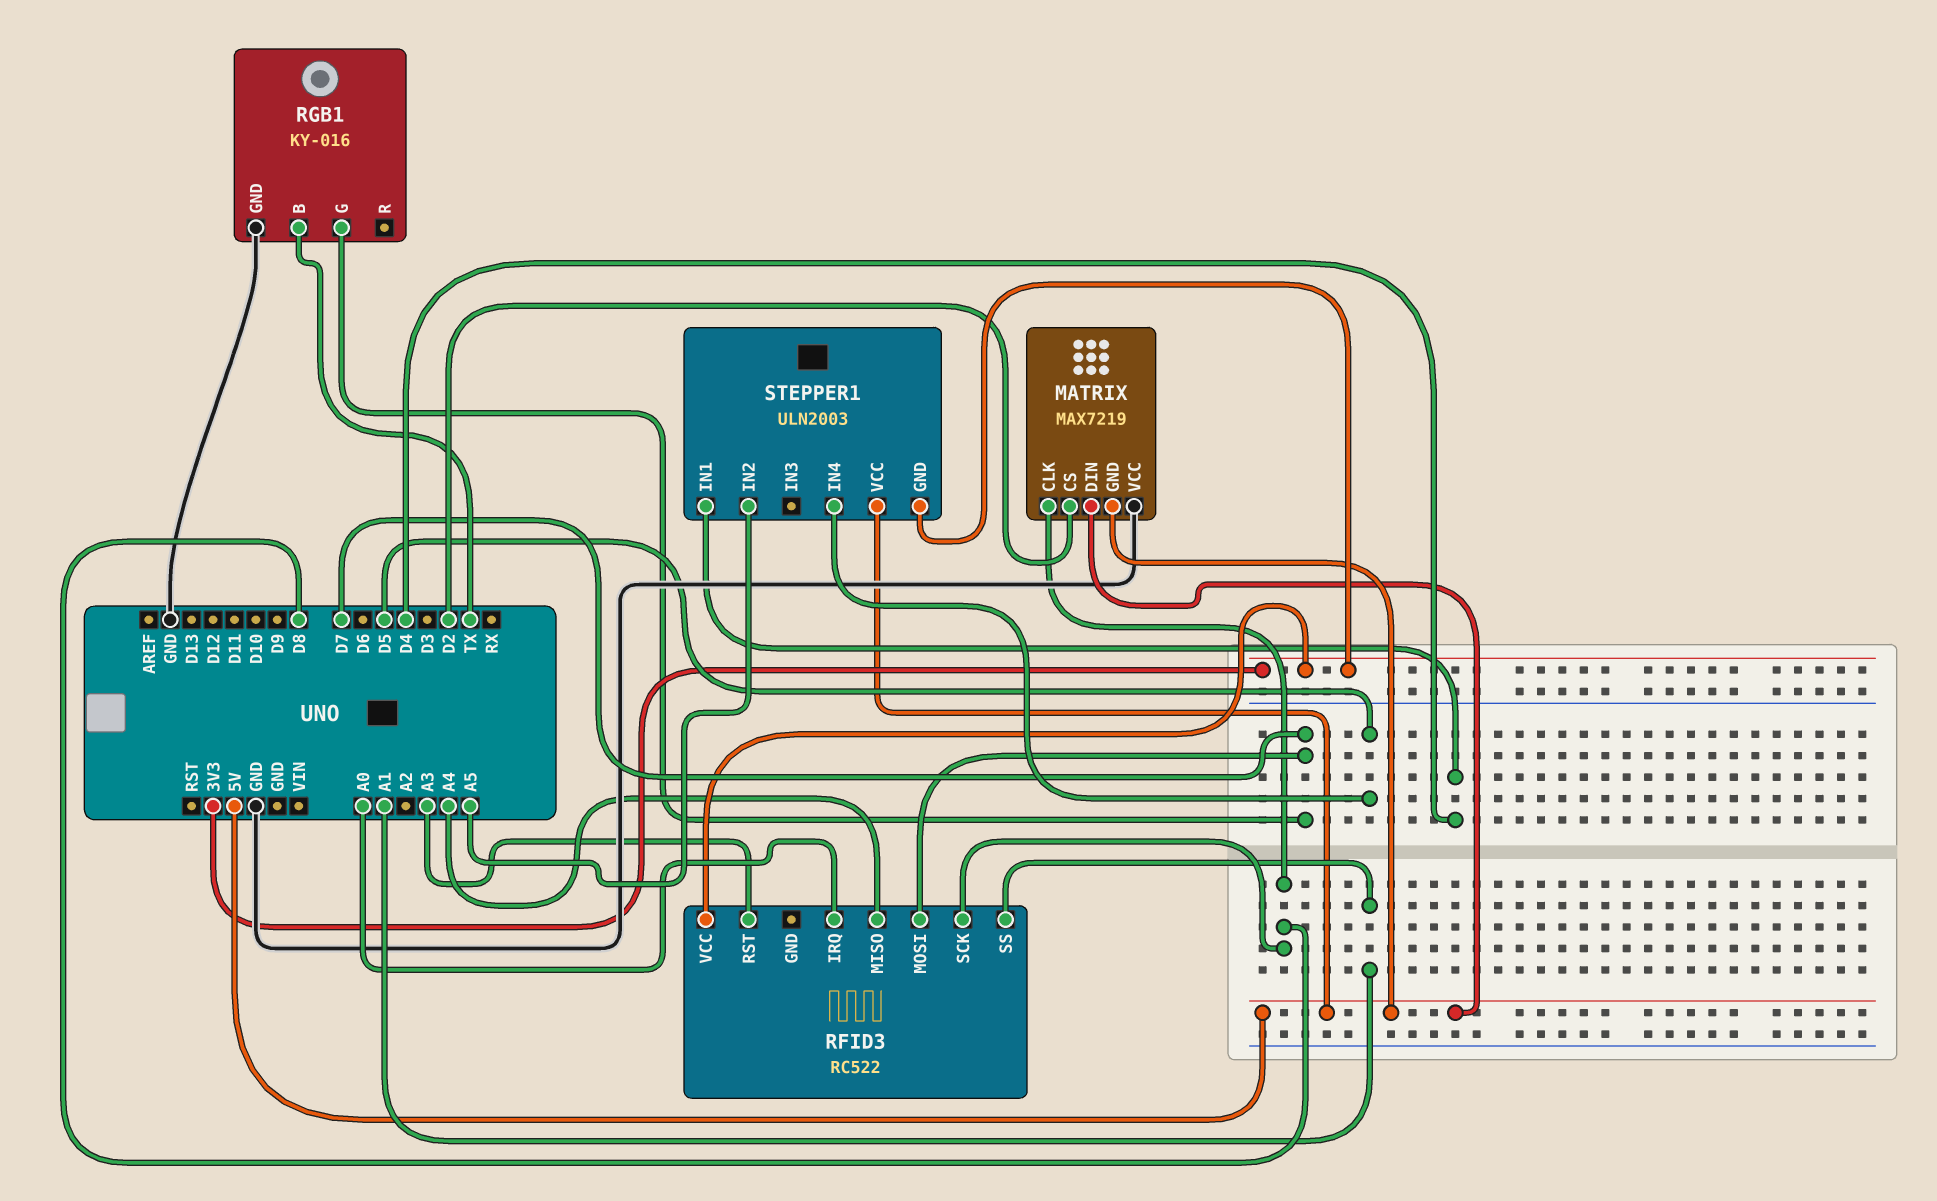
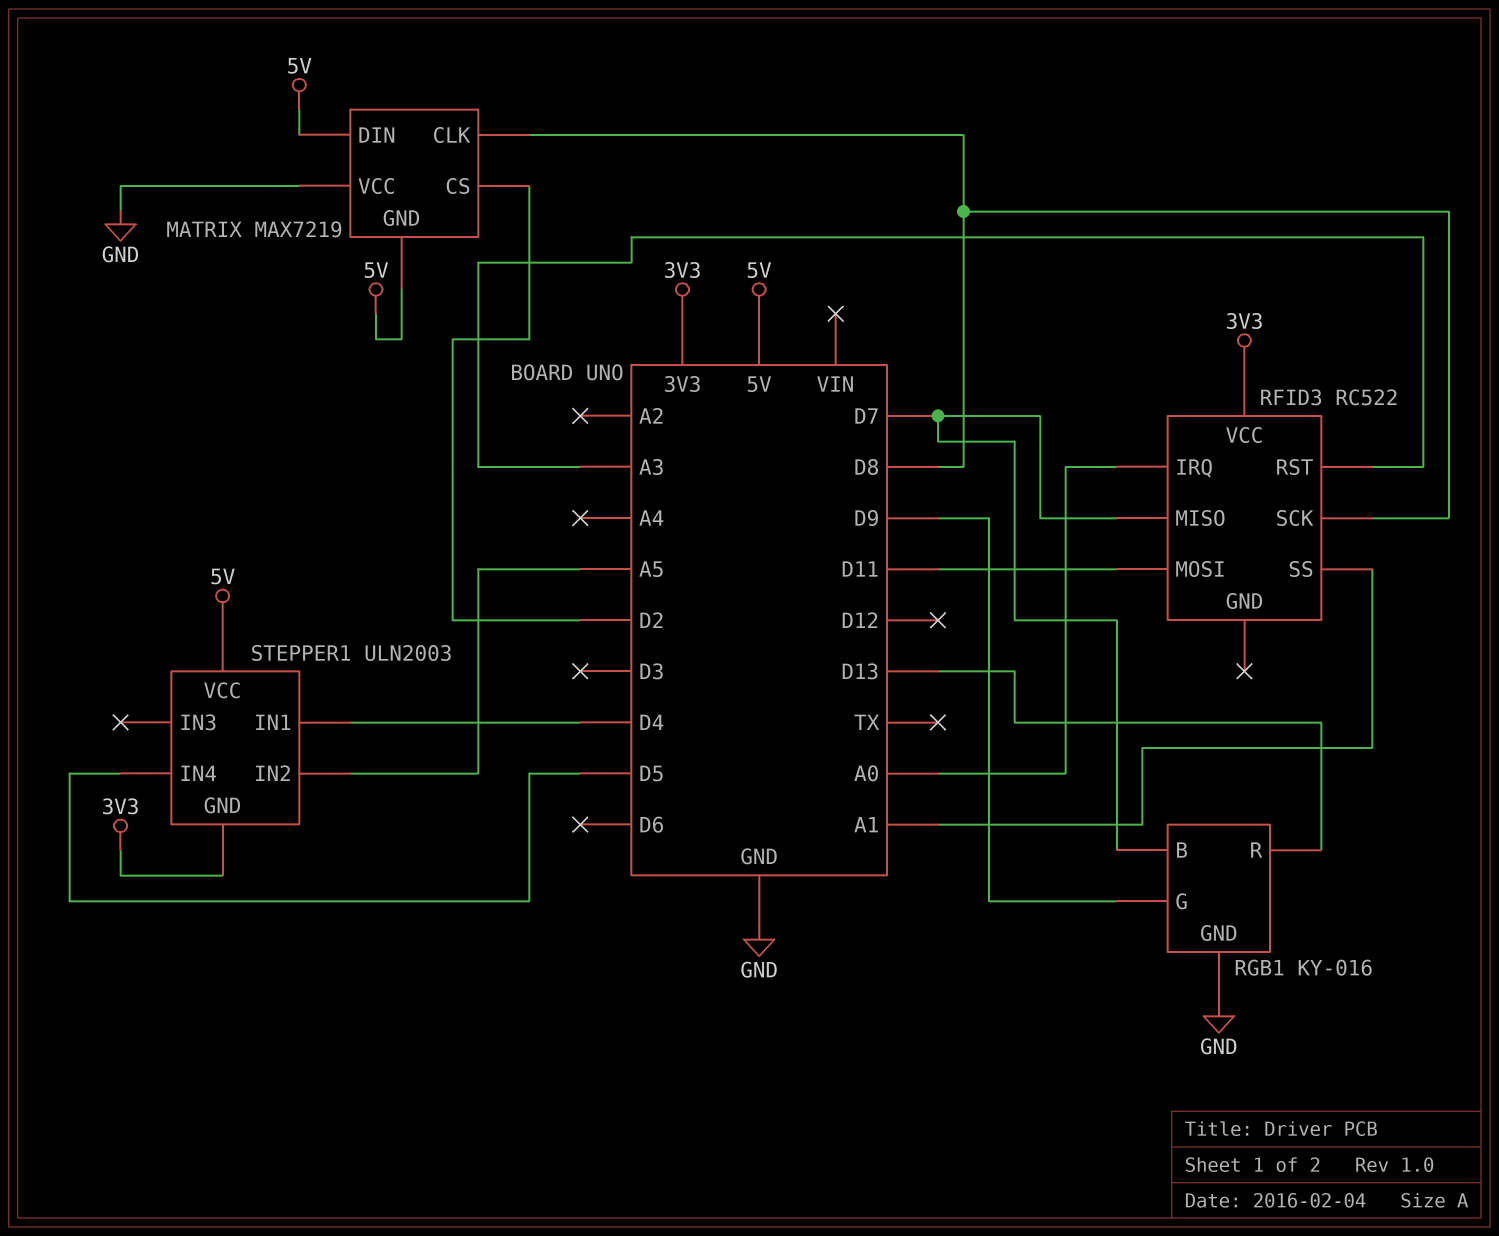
RFID3 pin MISO: A4 -> D7
RFID3 pin MOSI: D7 -> D11
RGB1 pin B: TX -> D7
RGB1 pin G: D7 -> D9
RGB1 pin R: none -> D13

